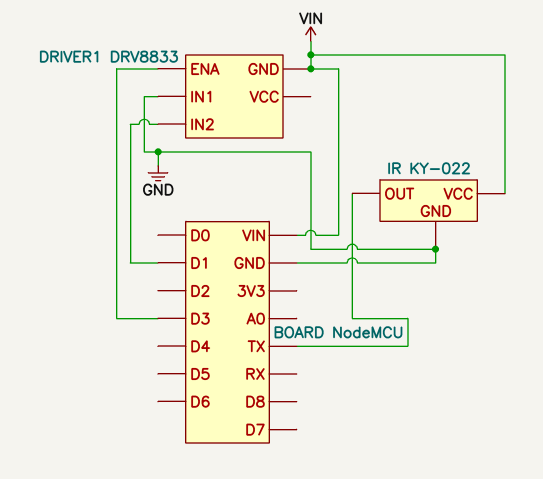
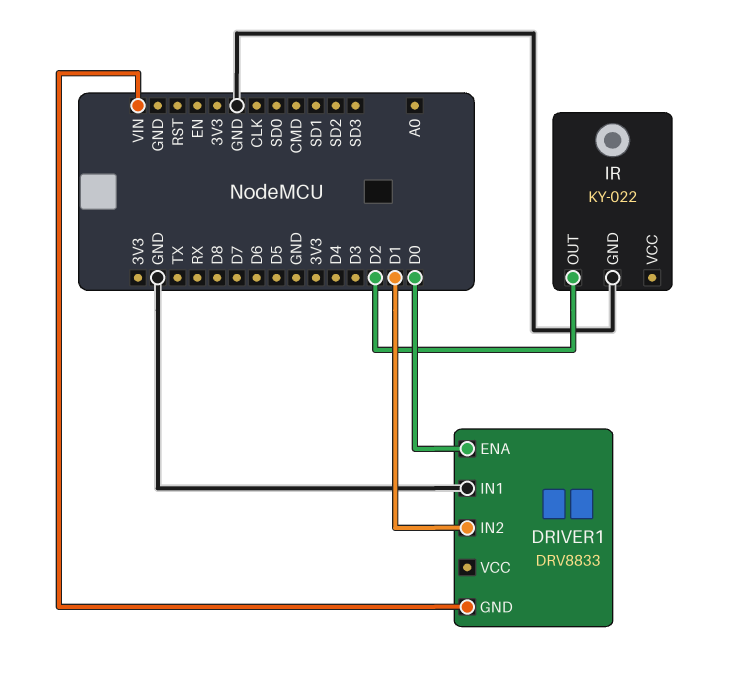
DRIVER1 pin ENA: D3 -> D0
IR pin OUT: TX -> D2
IR pin VCC: VIN -> none

